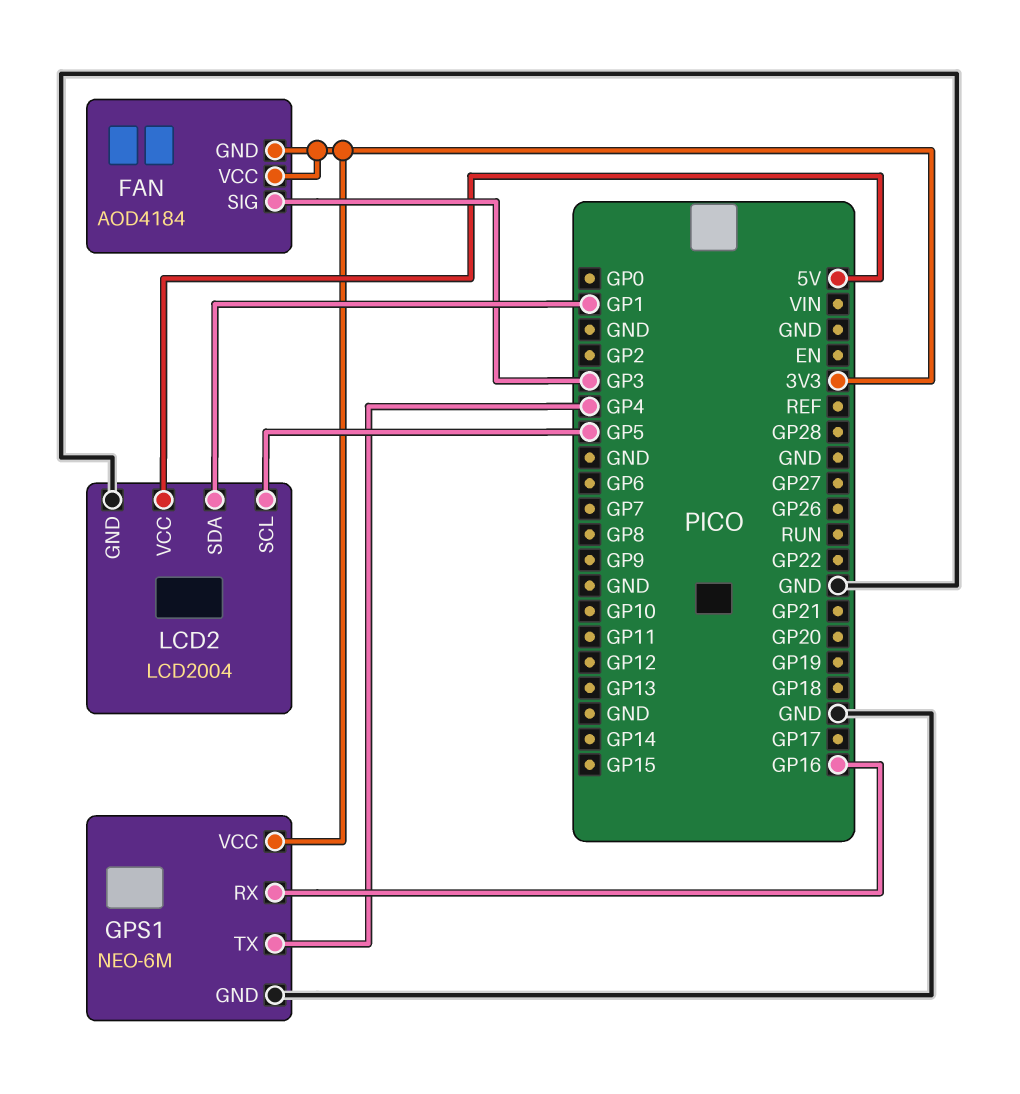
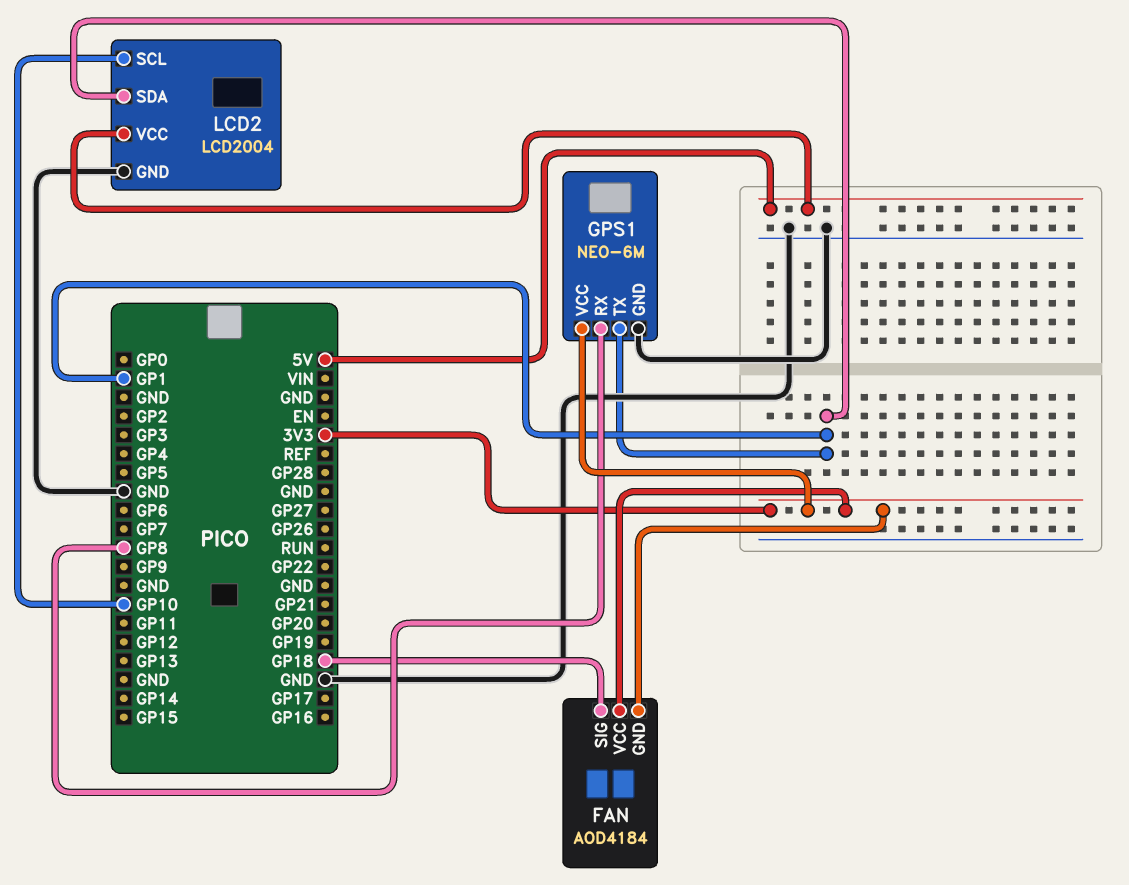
FAN pin SIG: GP3 -> GP18
GPS1 pin RX: GP16 -> GP8
GPS1 pin TX: GP4 -> GP1
LCD2 pin SCL: GP5 -> GP10

